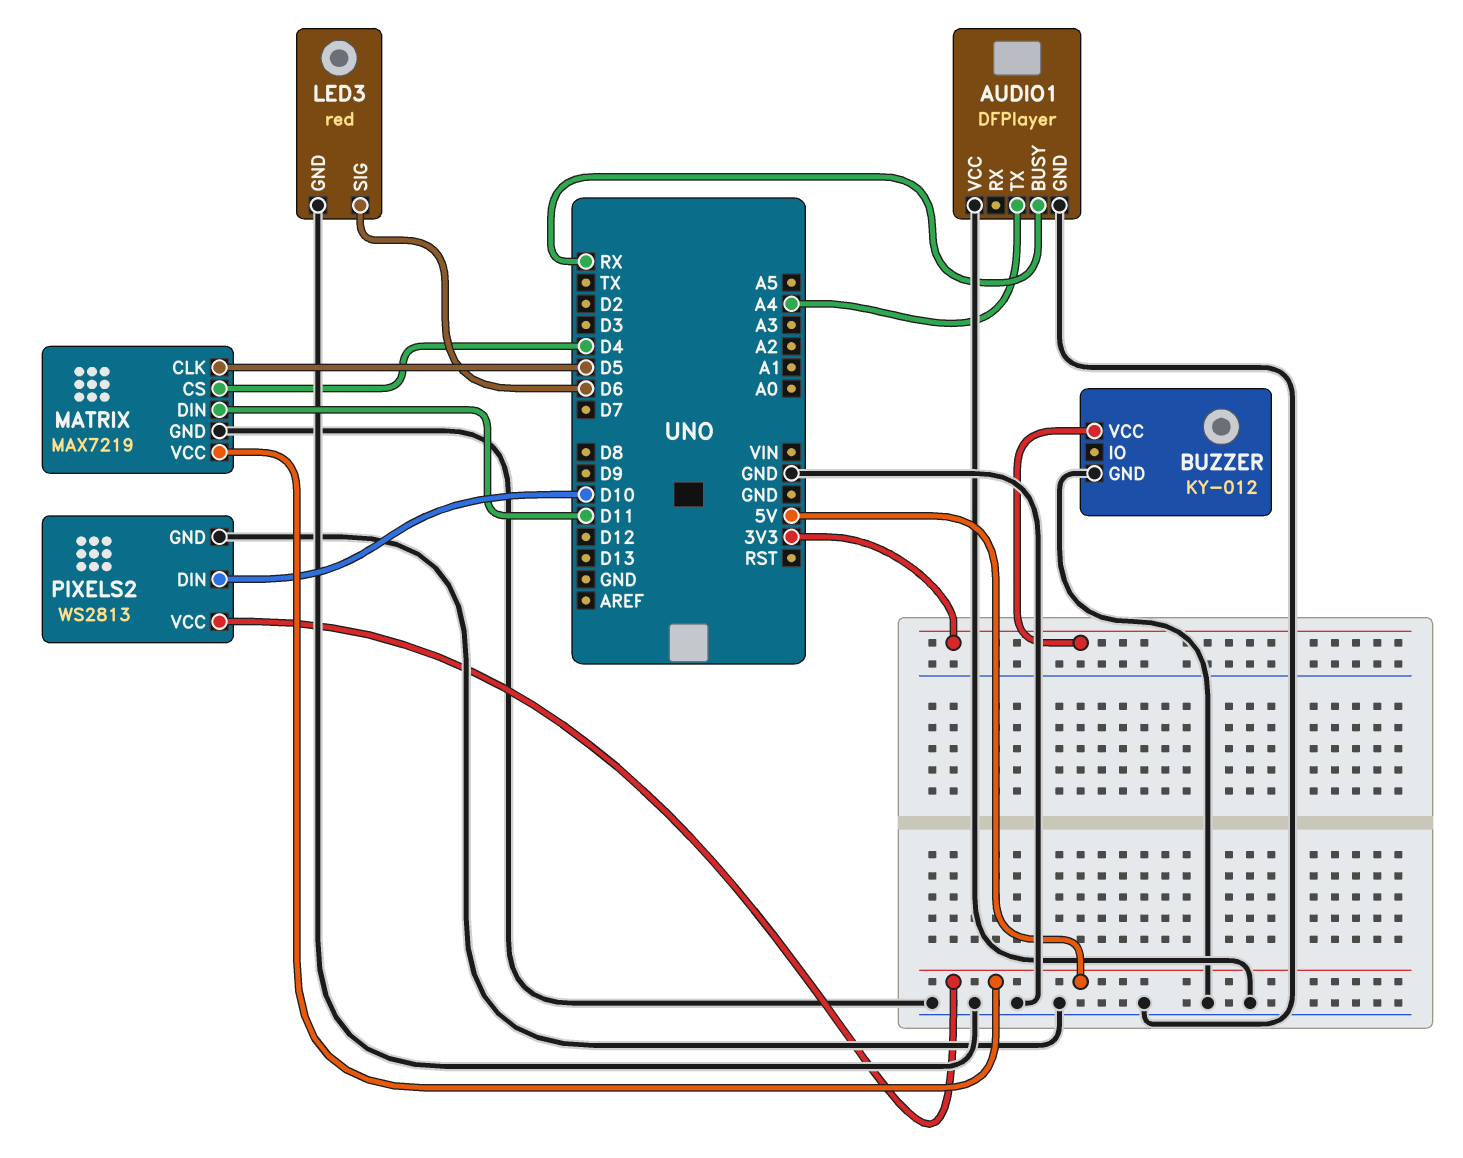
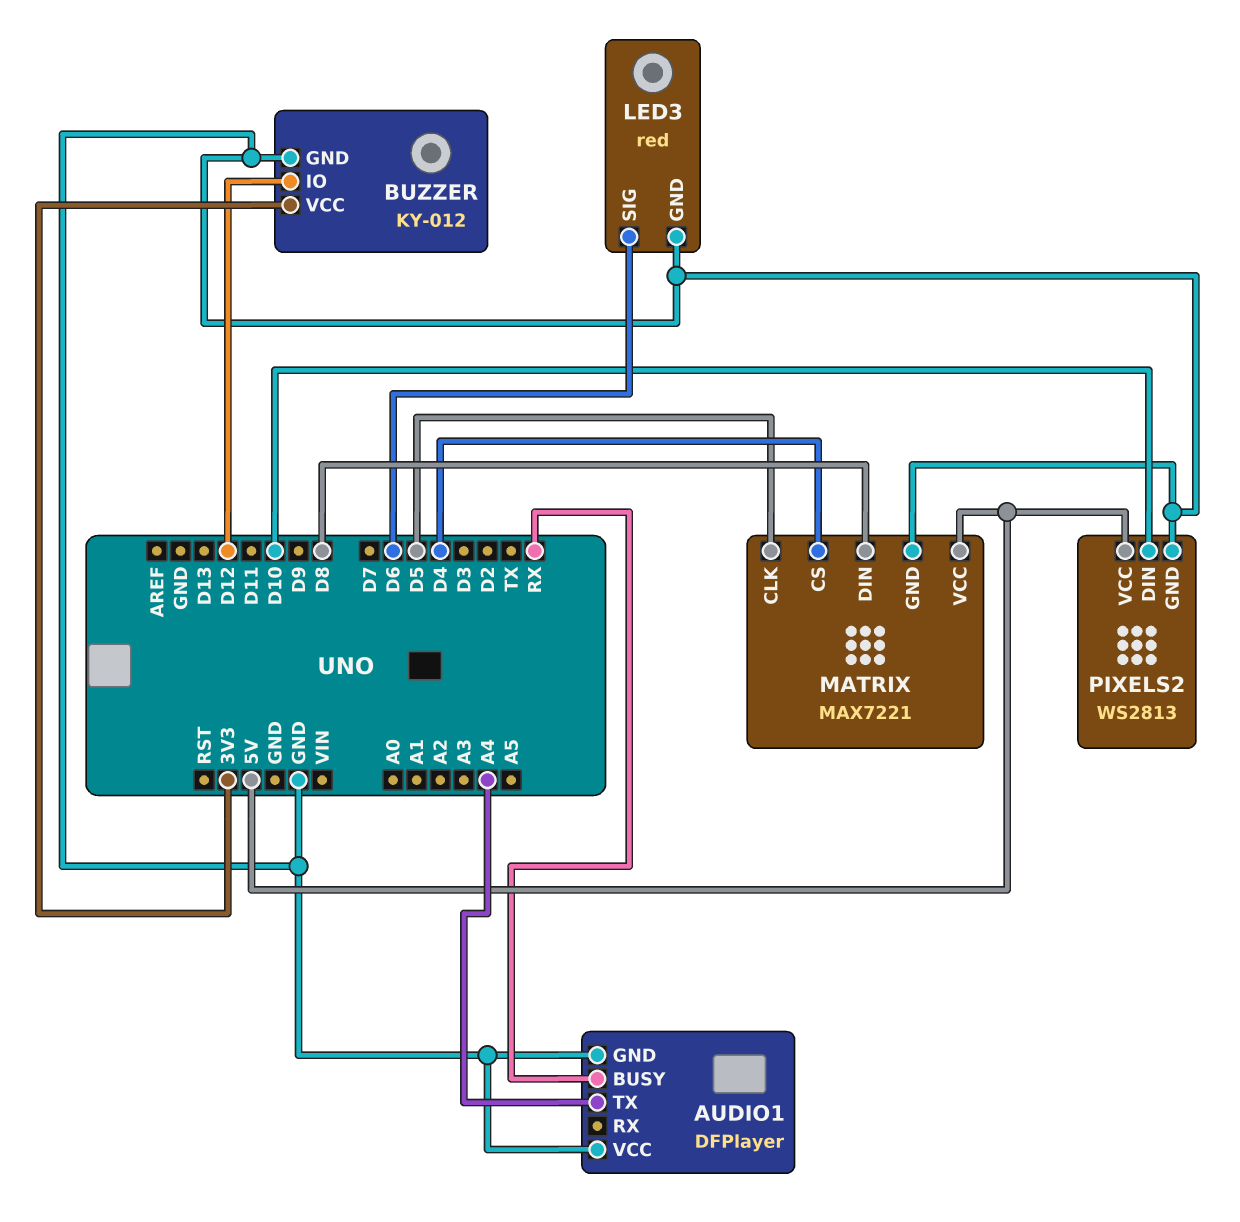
BUZZER pin IO: none -> D12
MATRIX: MAX7219 -> MAX7221
MATRIX pin DIN: D11 -> D8

